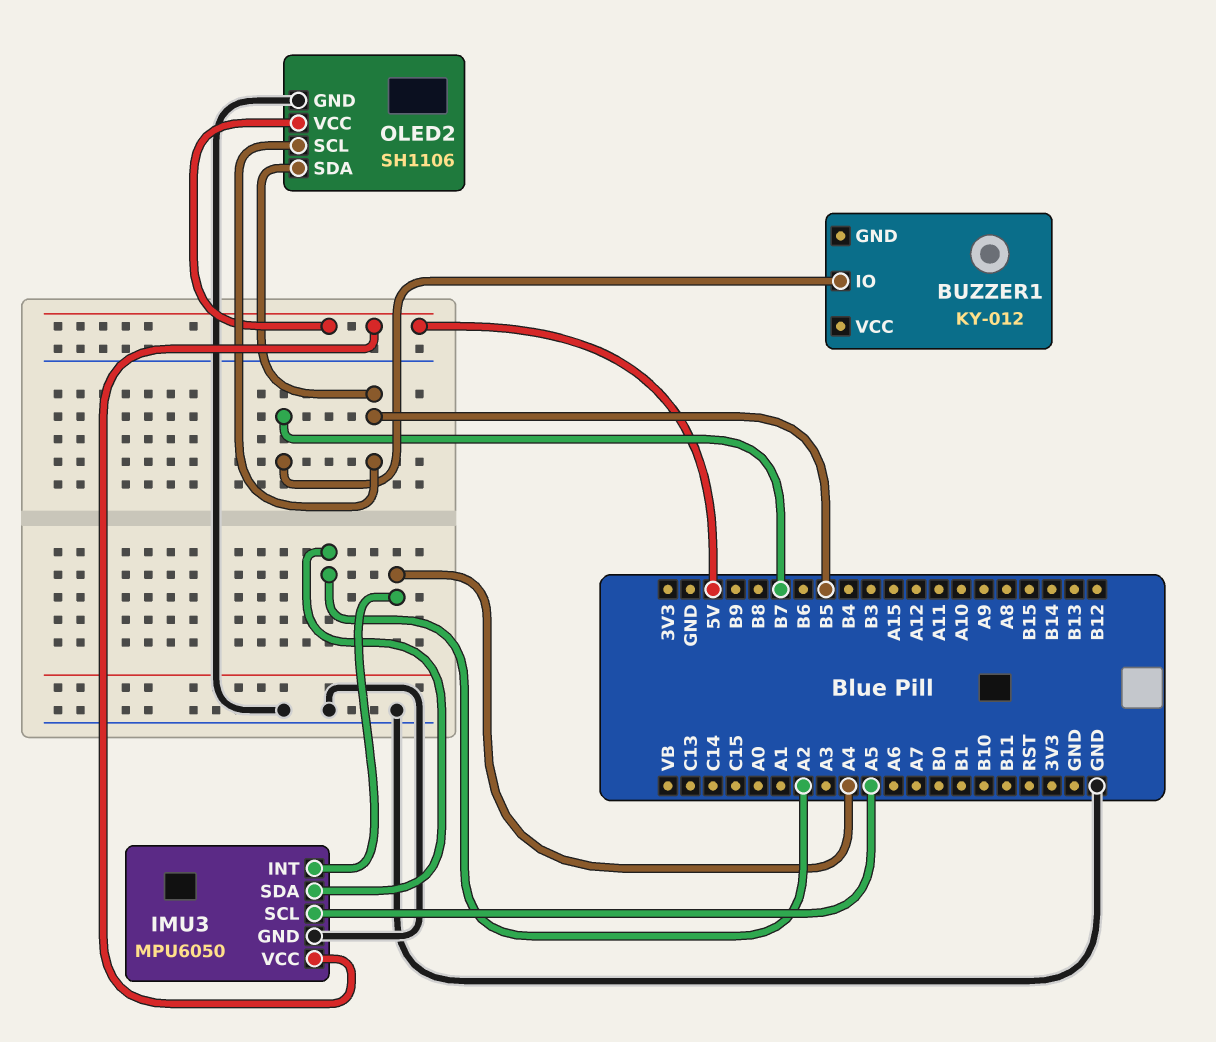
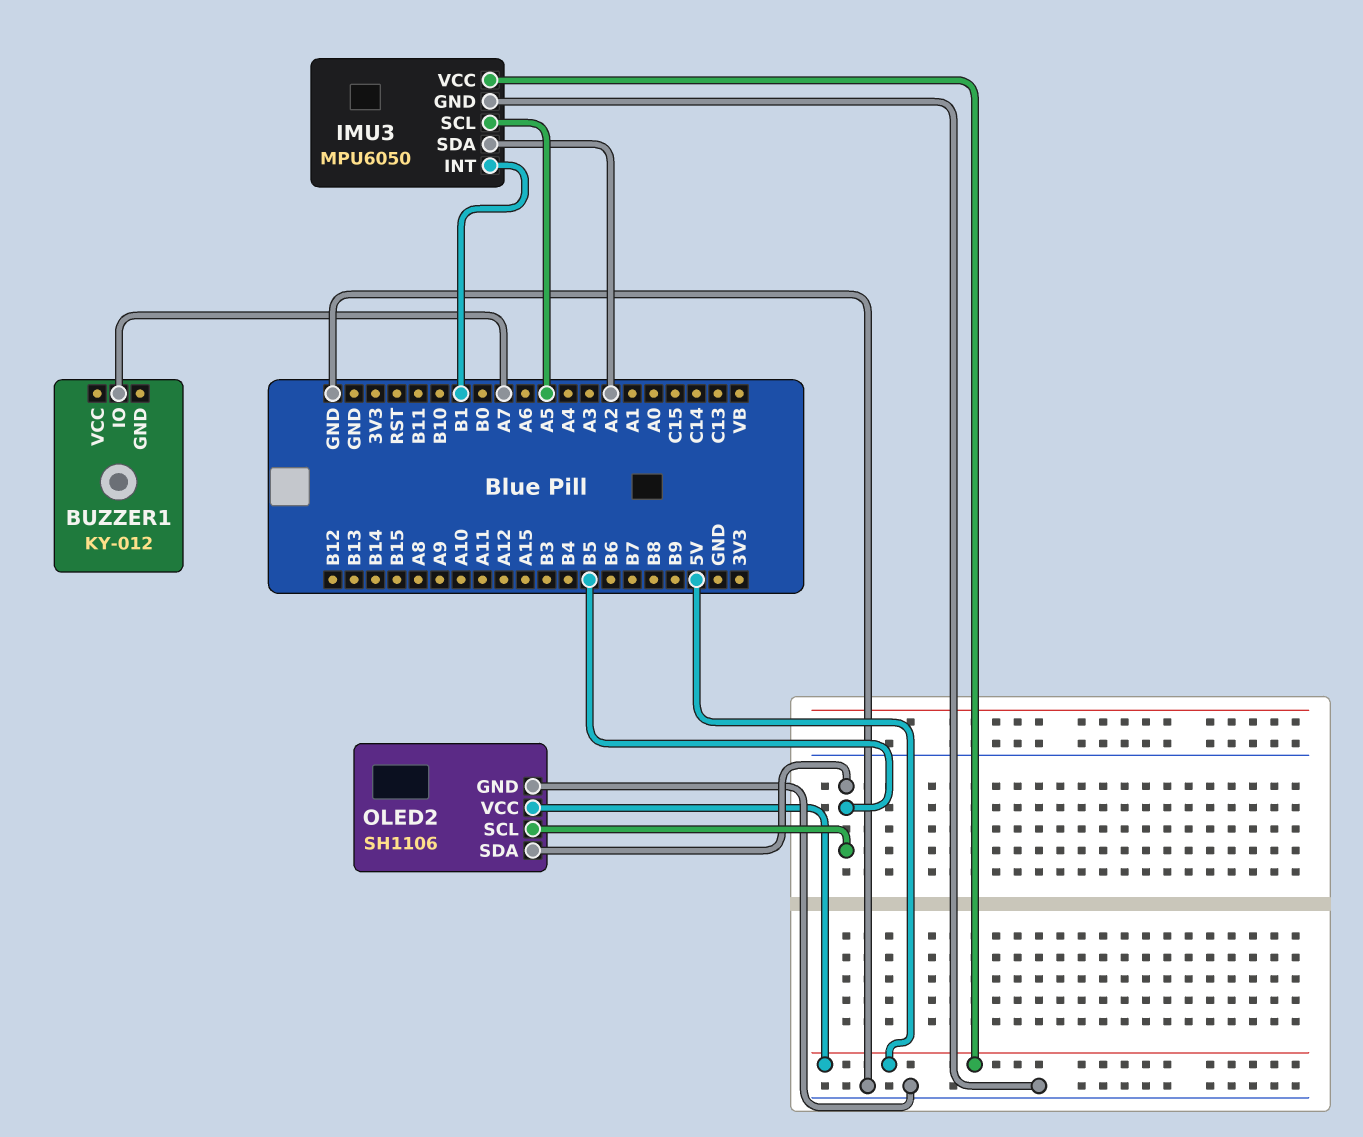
BUZZER1 pin IO: B7 -> A7
IMU3 pin INT: A4 -> B1

